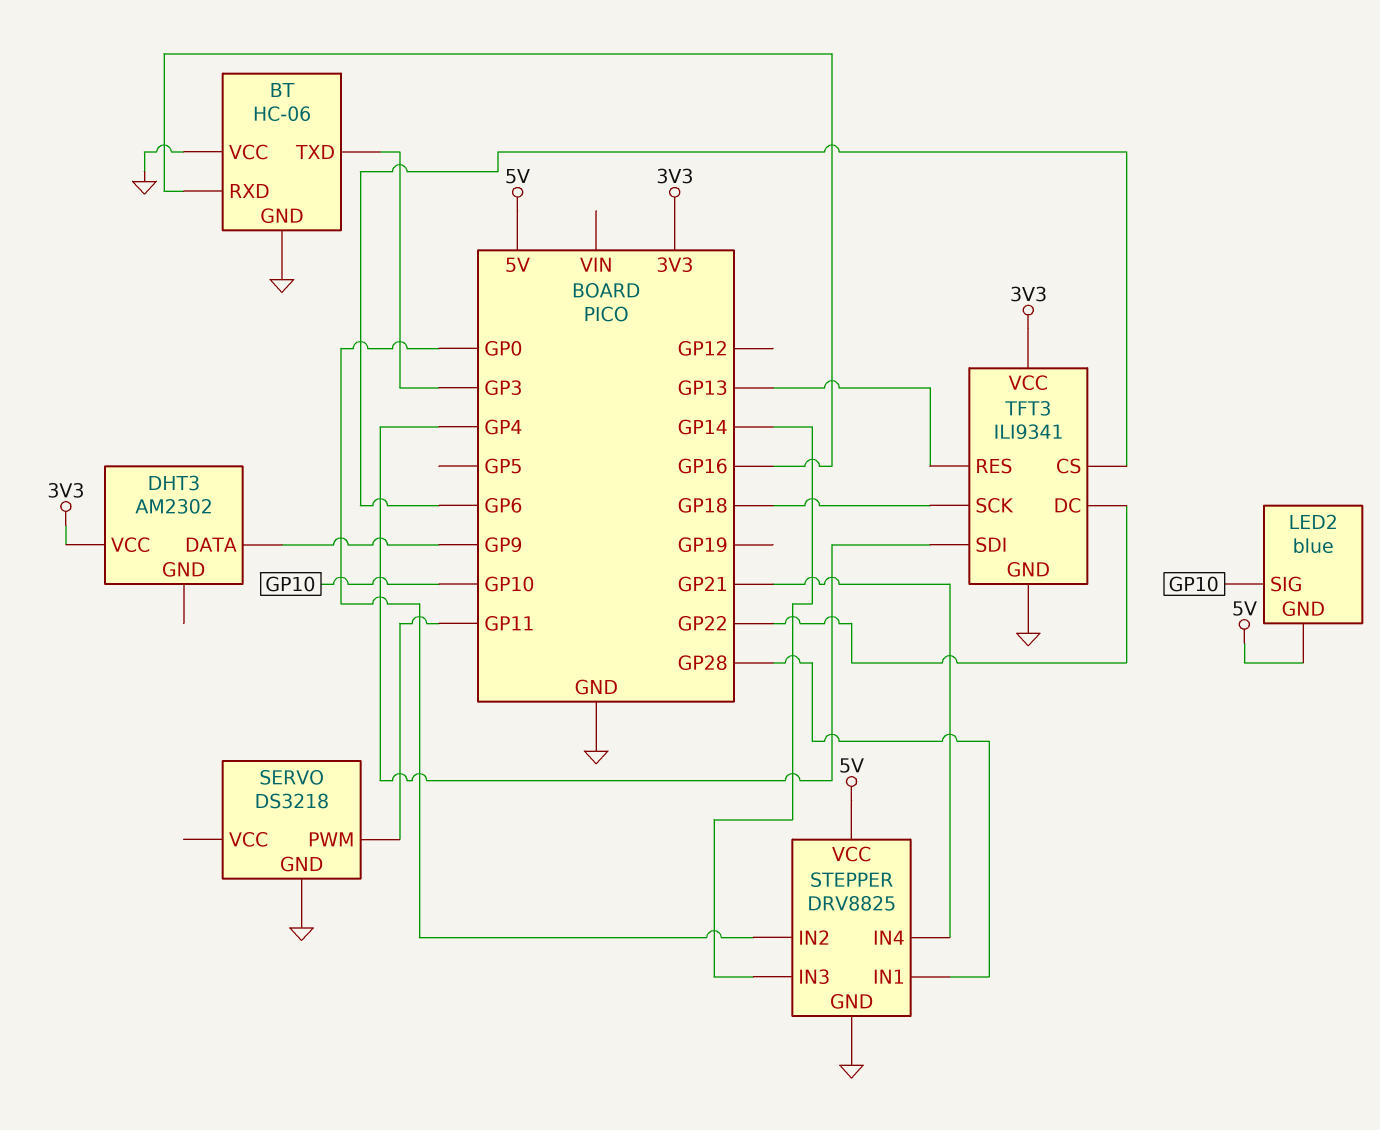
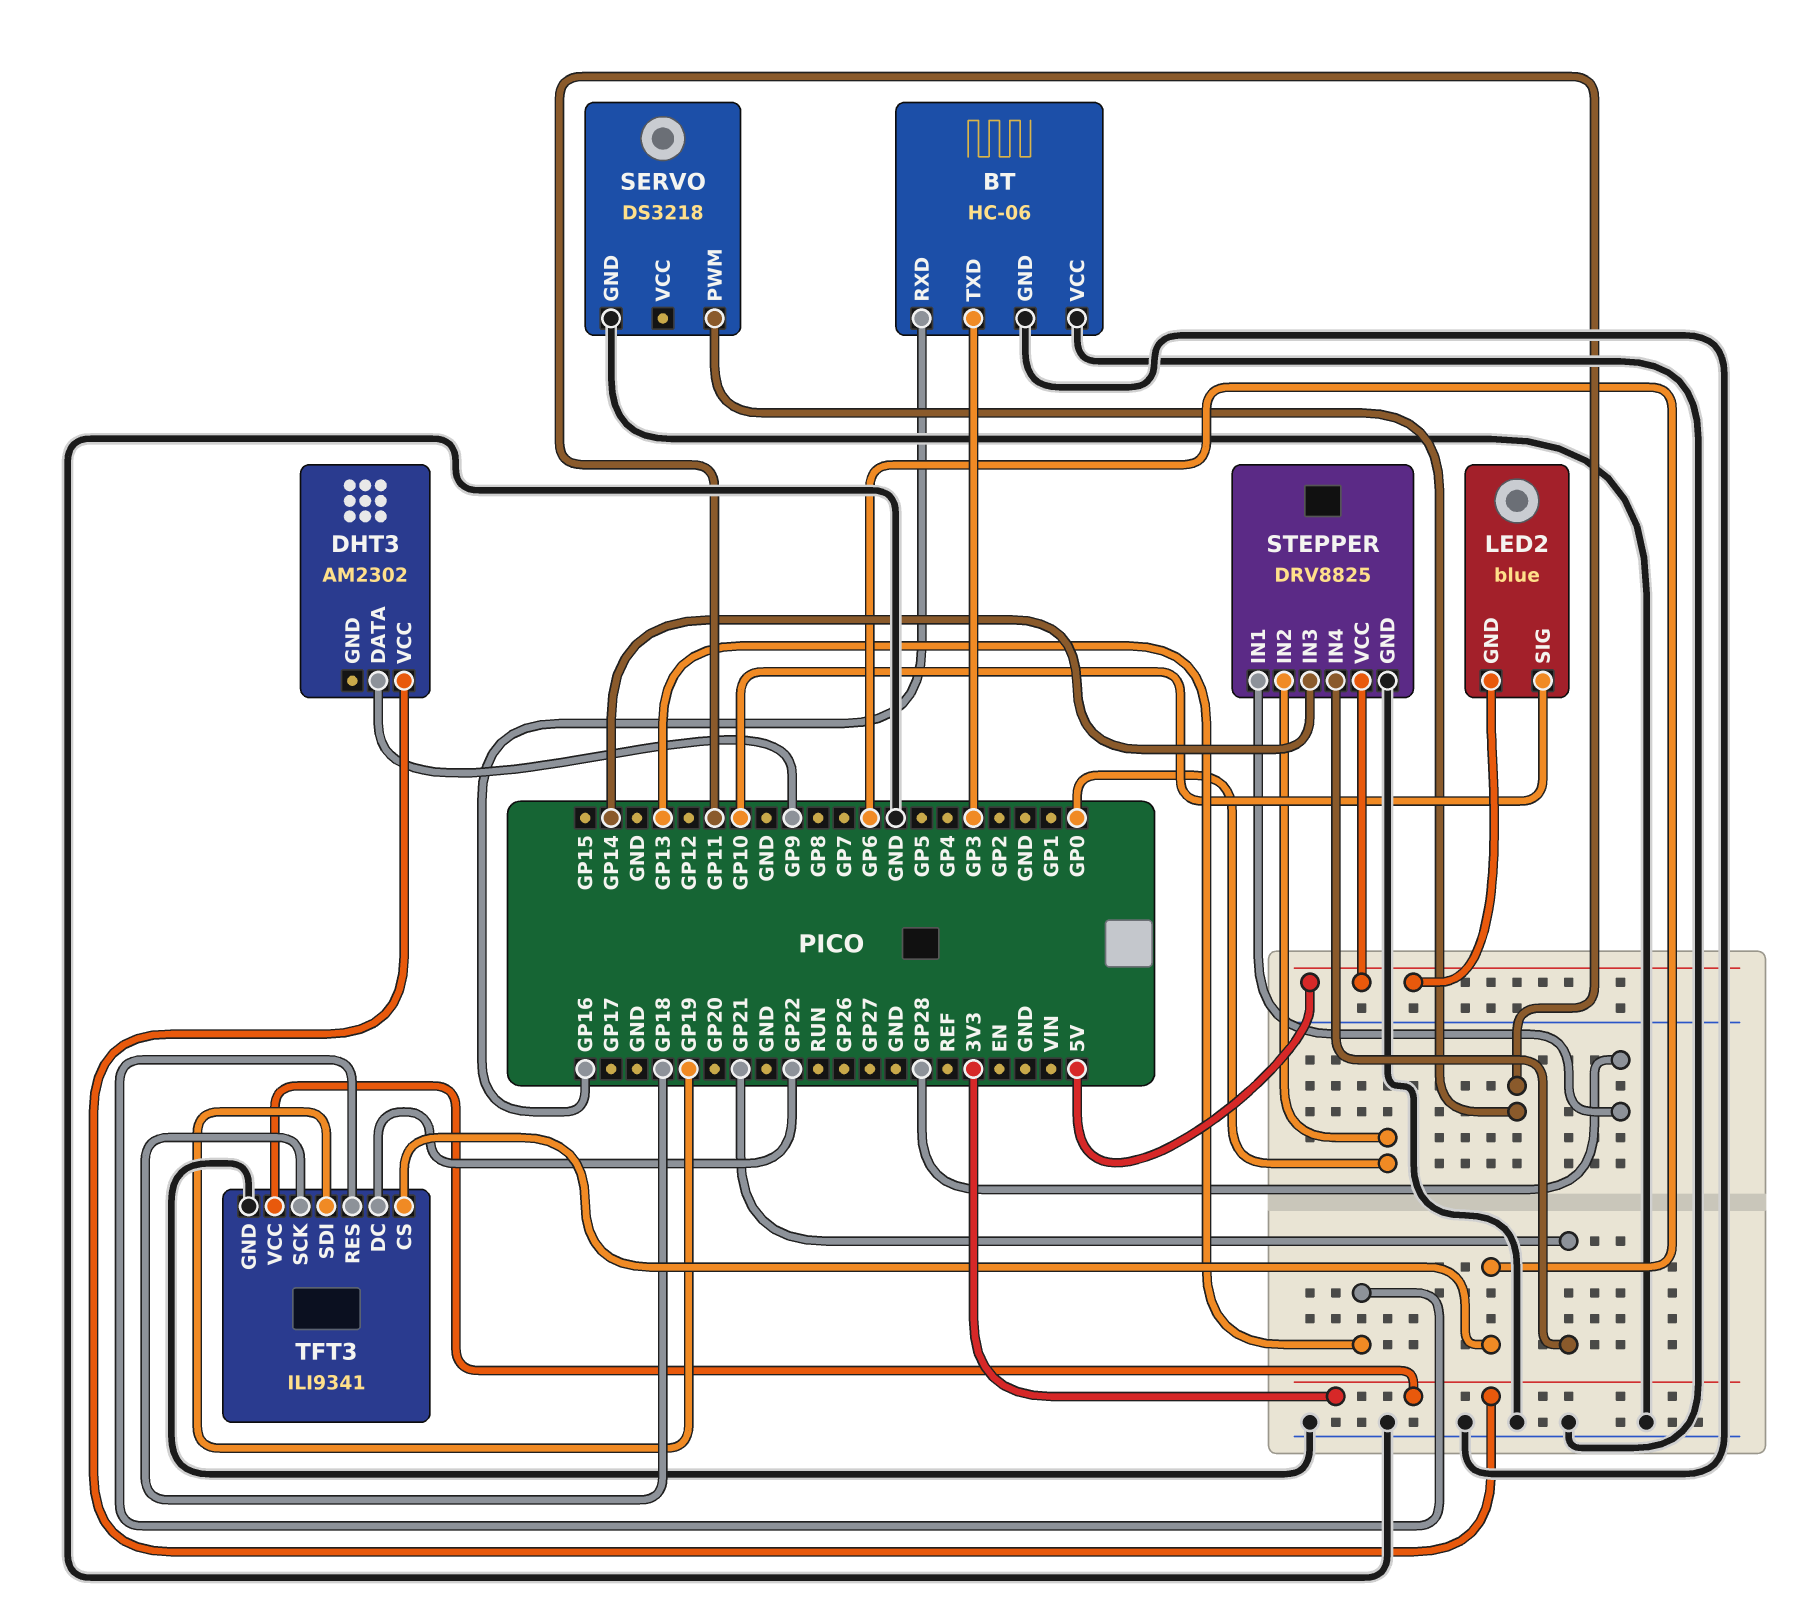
TFT3 pin SDI: GP4 -> GP19

